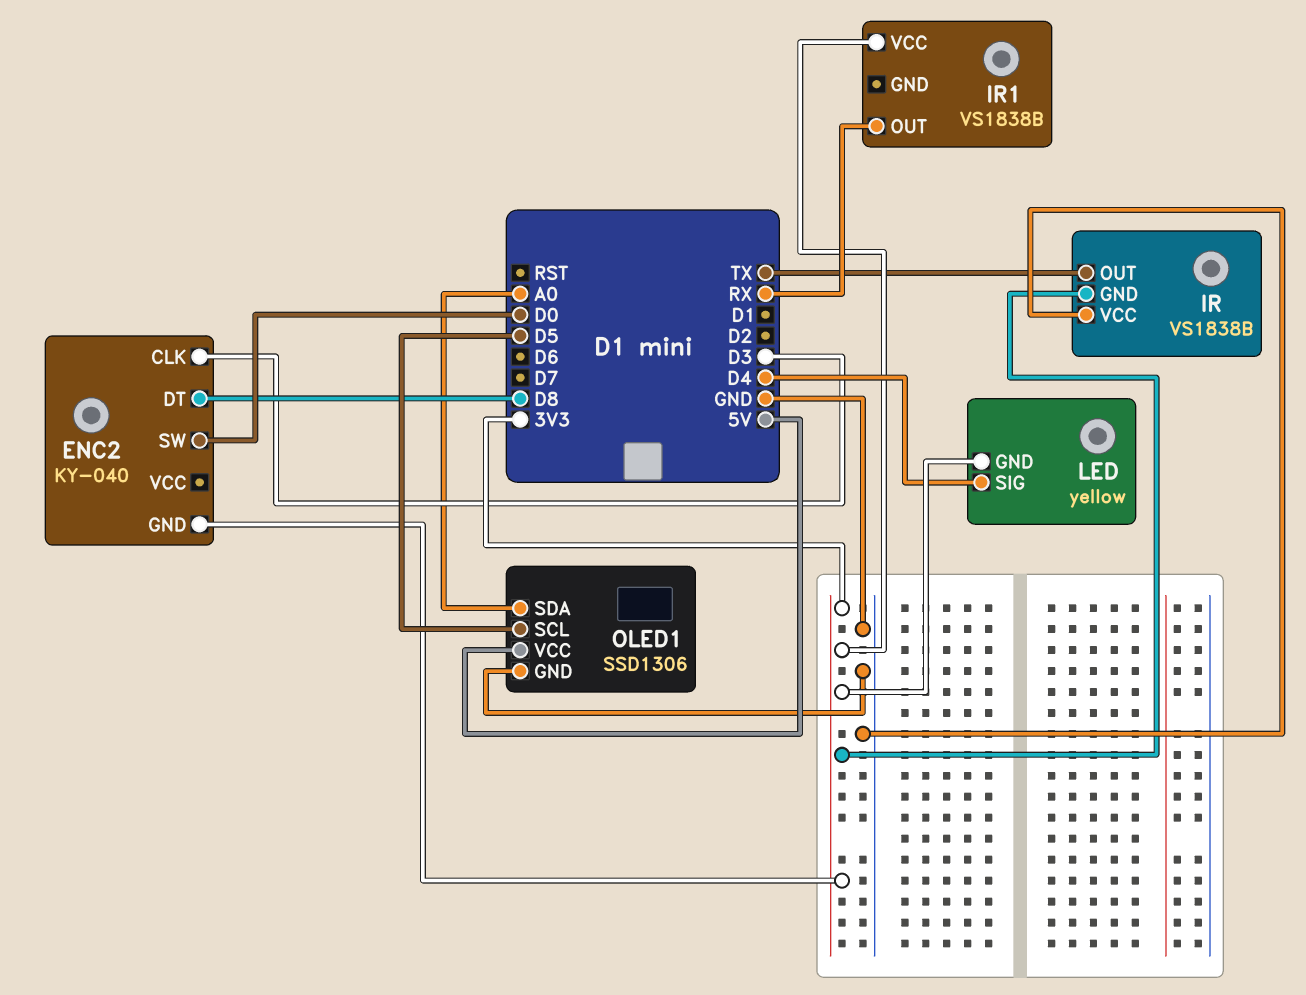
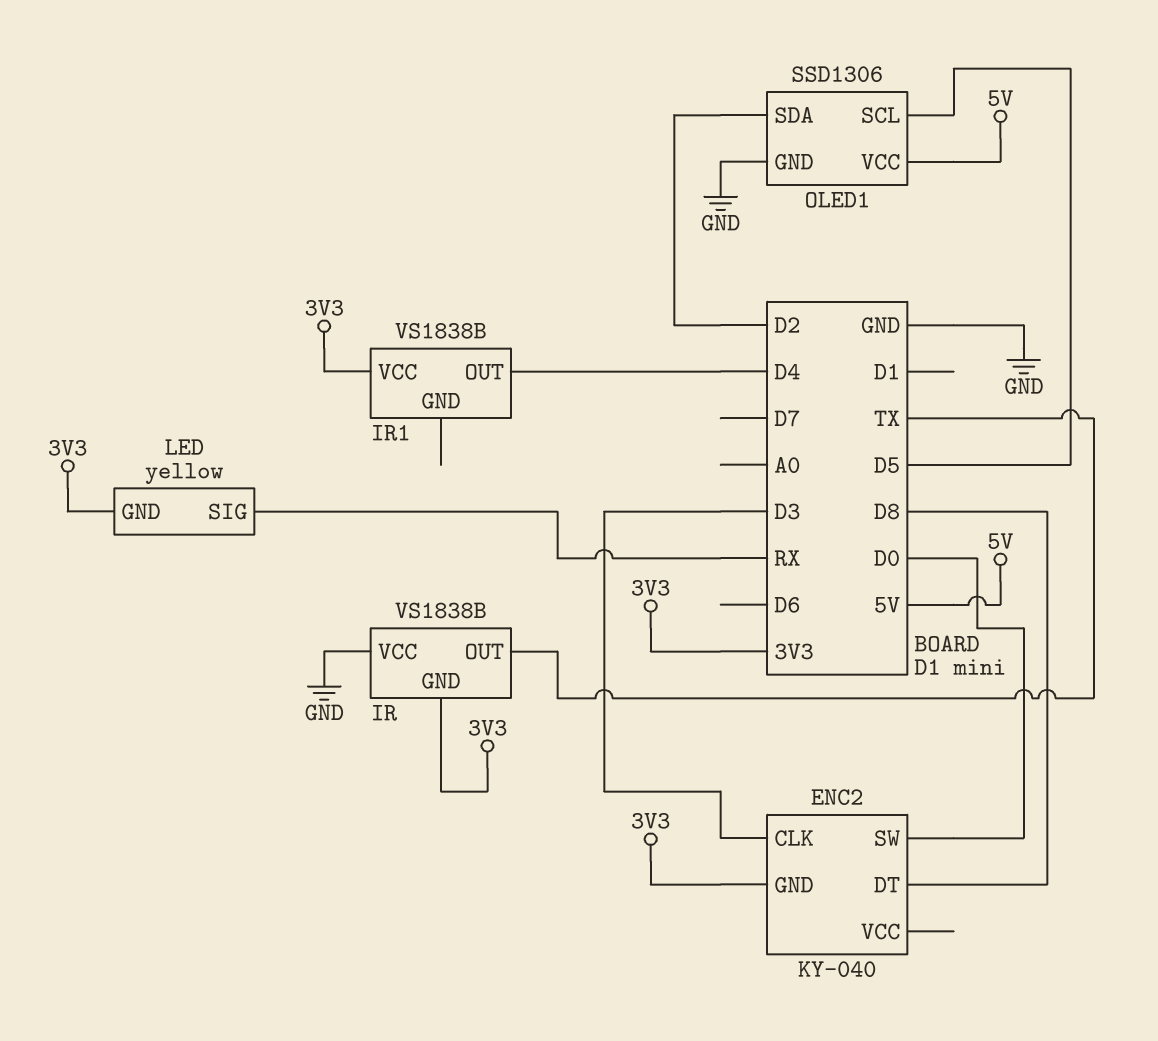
IR1 pin OUT: RX -> D4
LED pin SIG: D4 -> RX
OLED1 pin SDA: A0 -> D2

